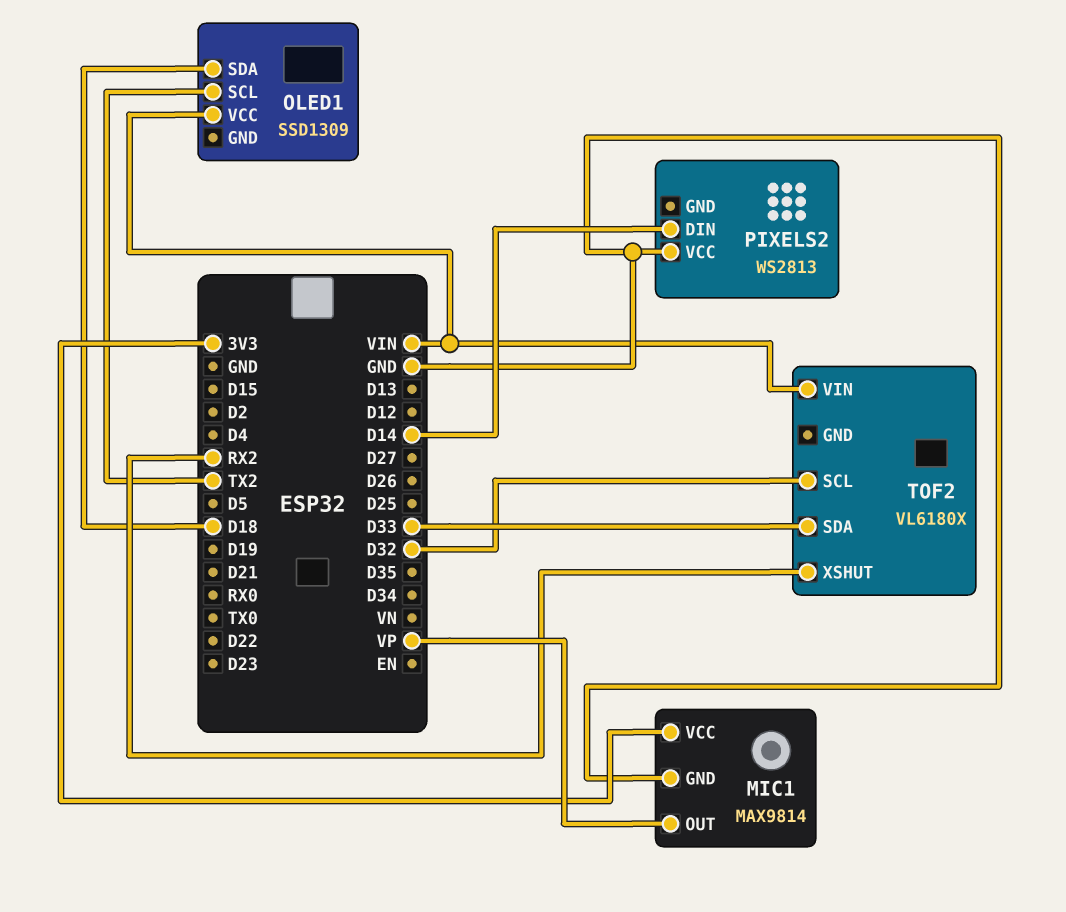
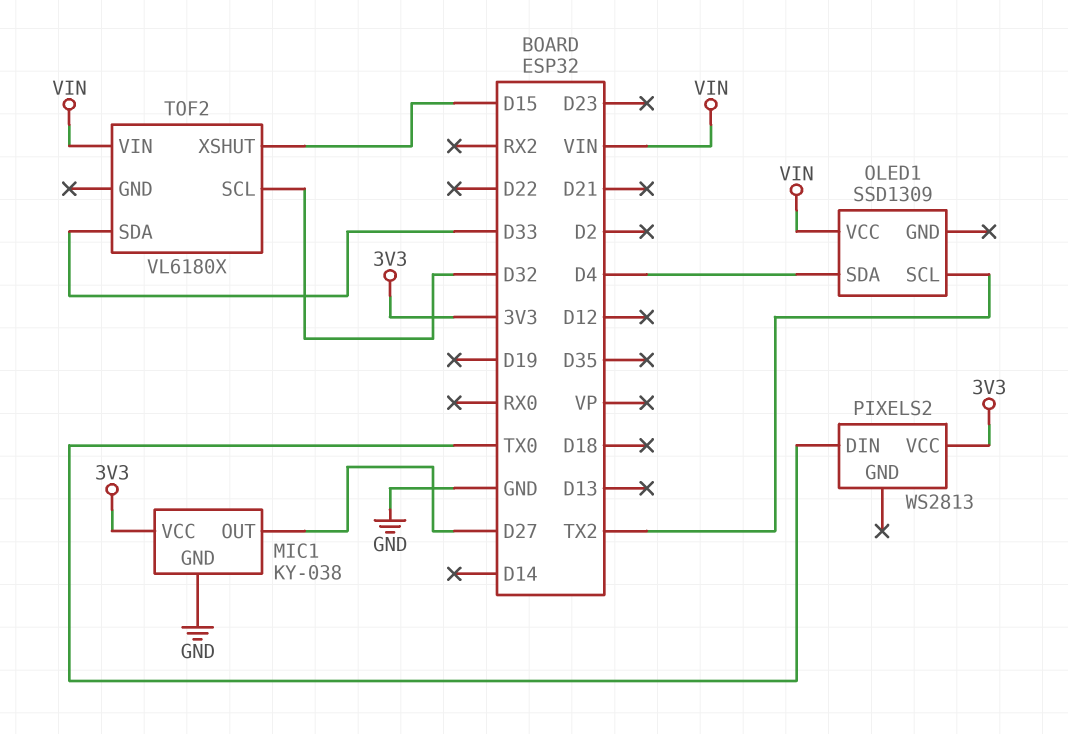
MIC1: MAX9814 -> KY-038
MIC1 pin OUT: VP -> D27
OLED1 pin SDA: D18 -> D4
PIXELS2 pin DIN: D14 -> TX0
PIXELS2 pin VCC: GND -> 3V3
TOF2 pin XSHUT: RX2 -> D15

